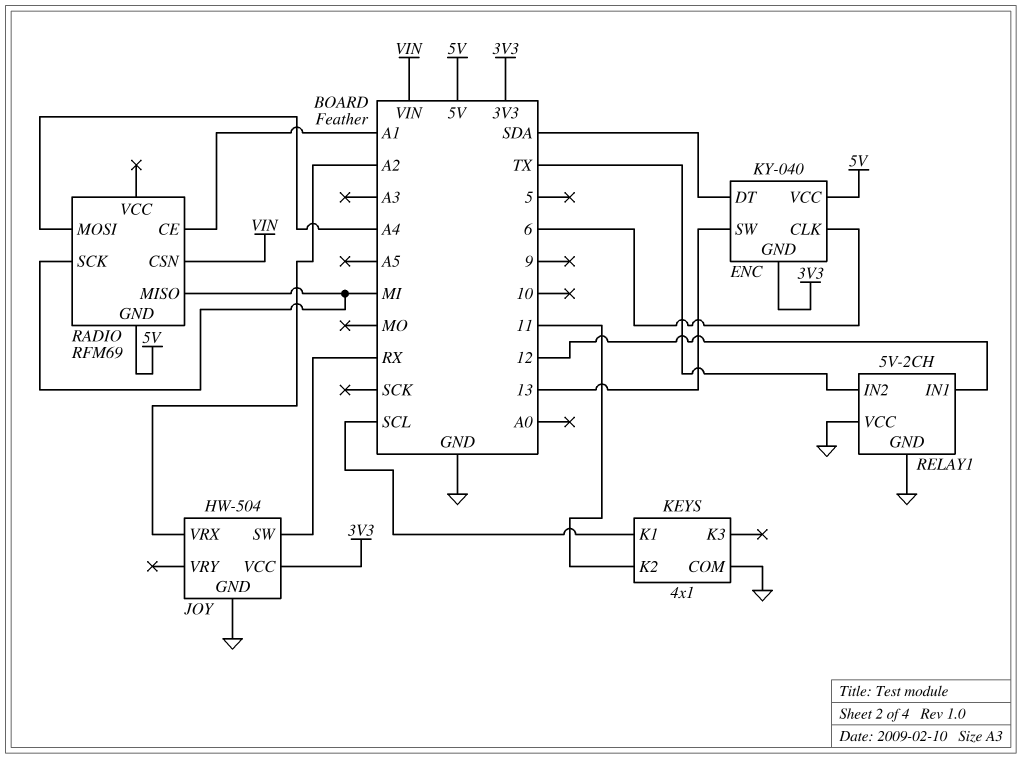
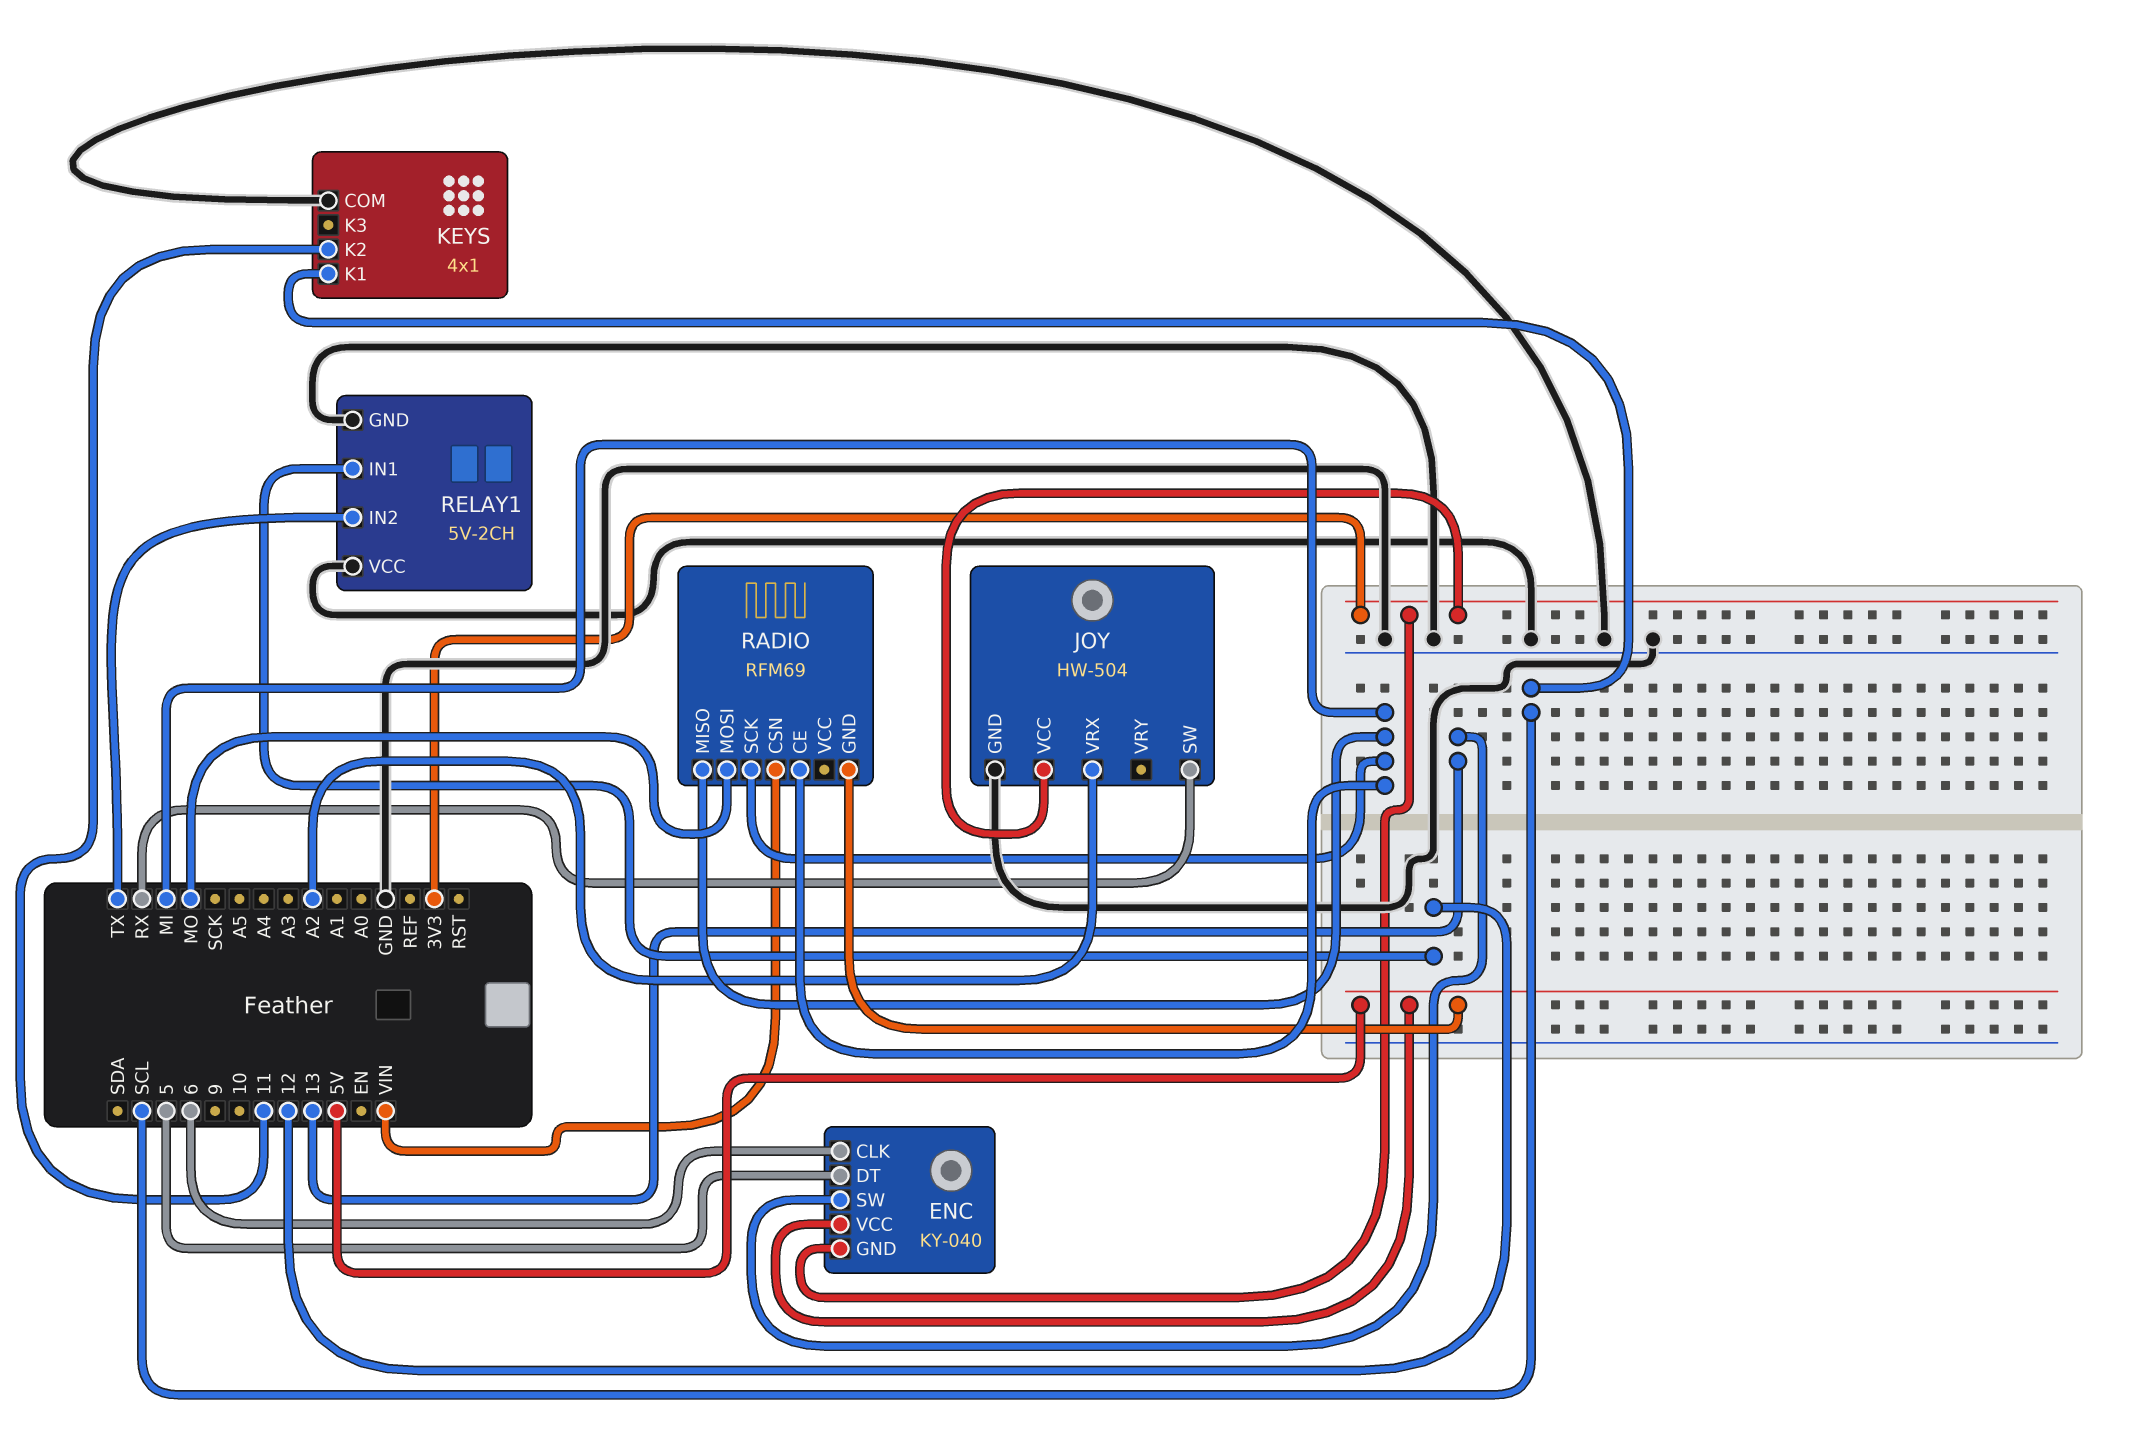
ENC pin DT: SDA -> 5
RADIO pin CE: A1 -> MI
RADIO pin MOSI: A4 -> MO

